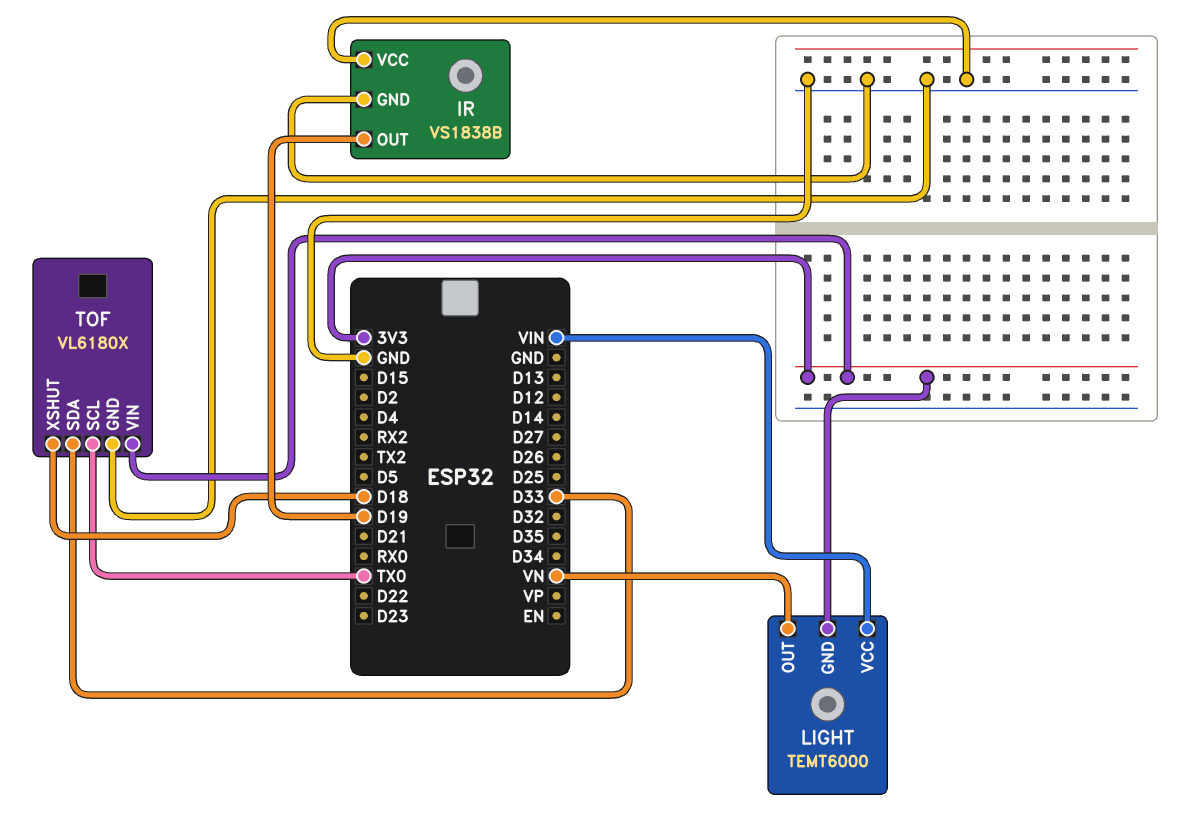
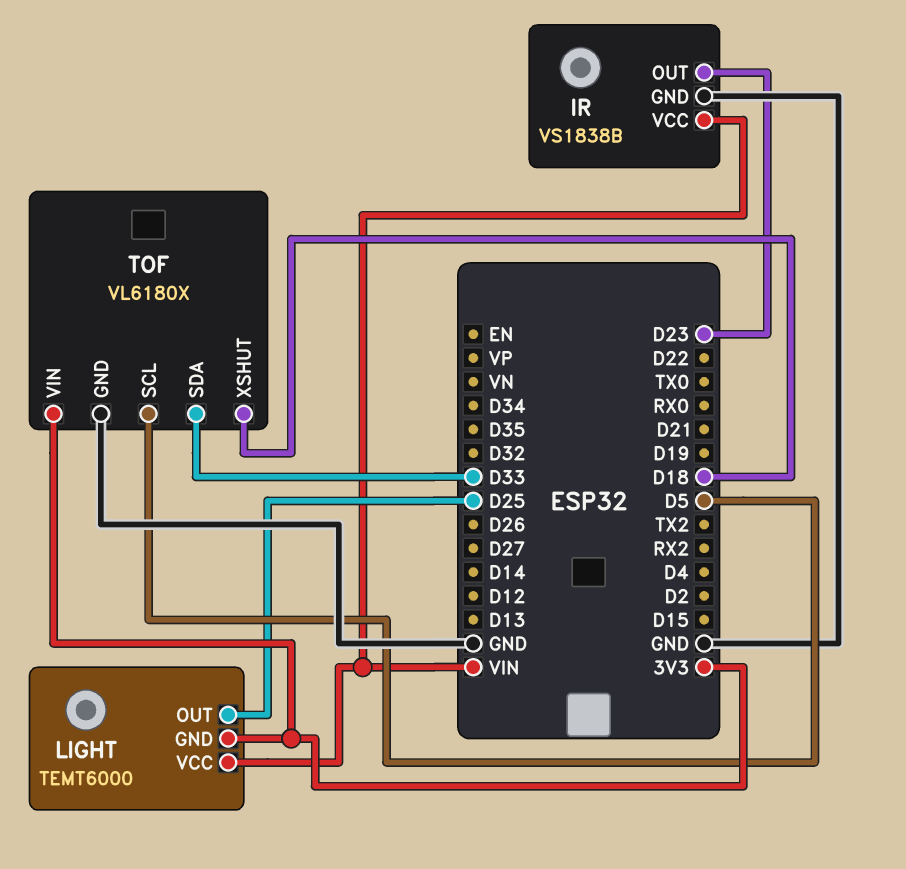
IR pin OUT: D19 -> D23
IR pin VCC: GND -> VIN
LIGHT pin OUT: VN -> D25
TOF pin SCL: TX0 -> D5

